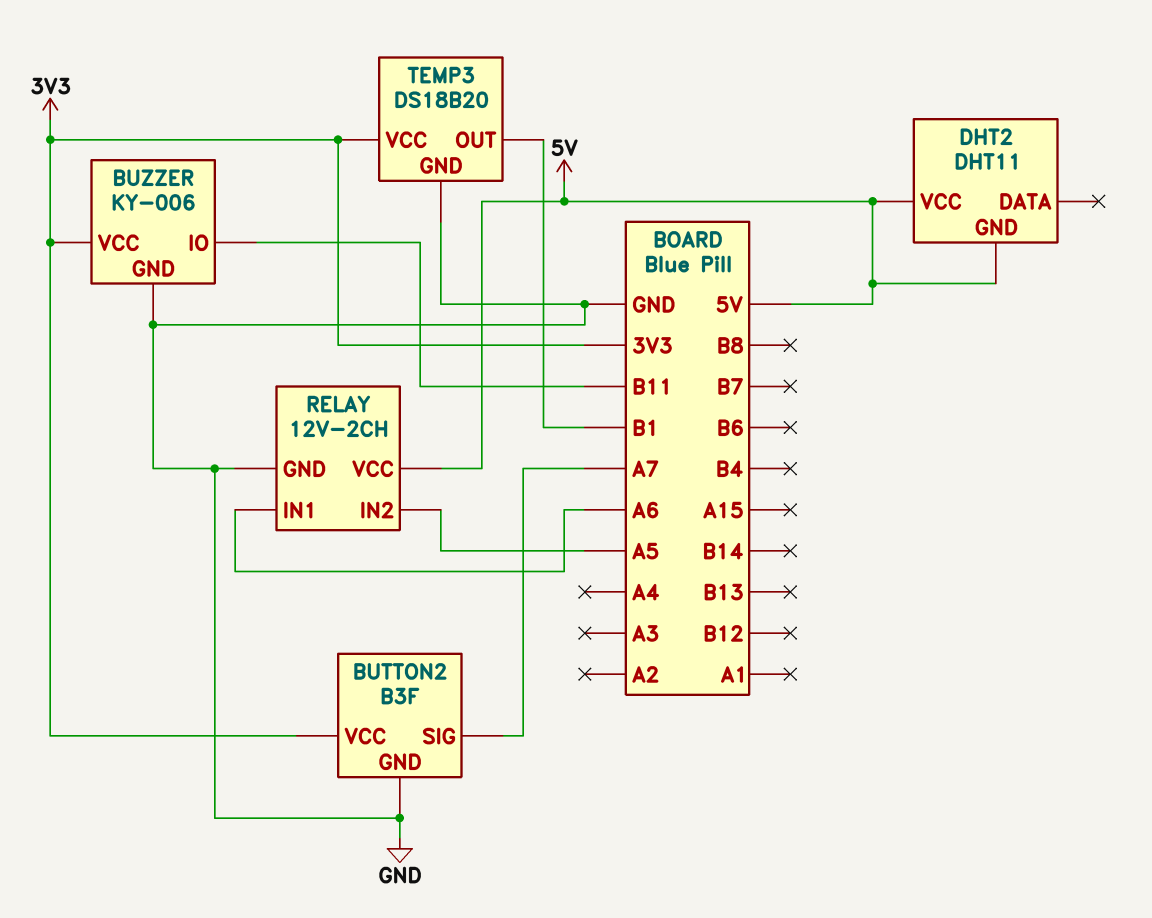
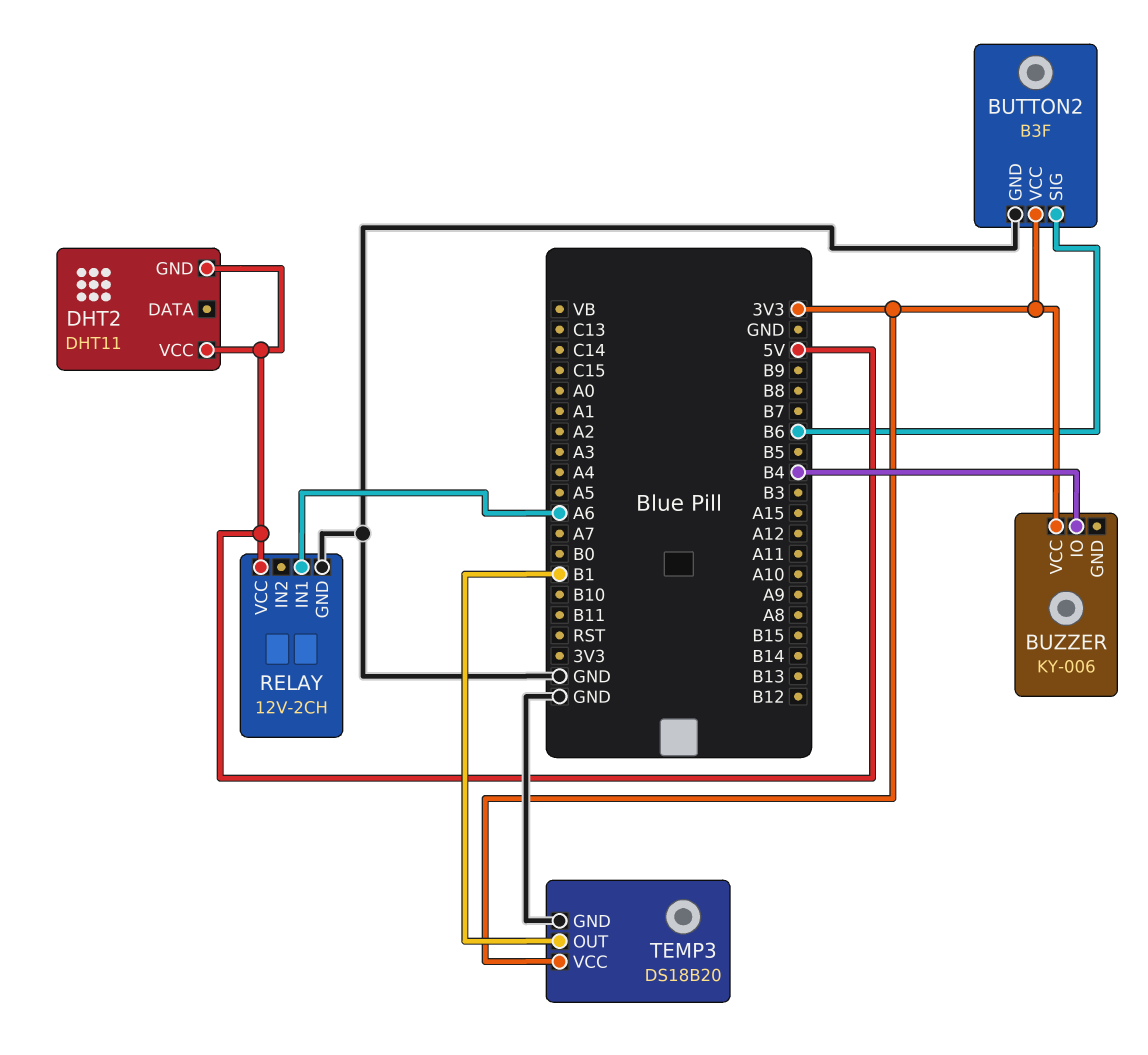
BUTTON2 pin SIG: A7 -> B6
BUZZER pin GND: GND -> none
BUZZER pin IO: B11 -> B4
RELAY pin IN2: A5 -> none

